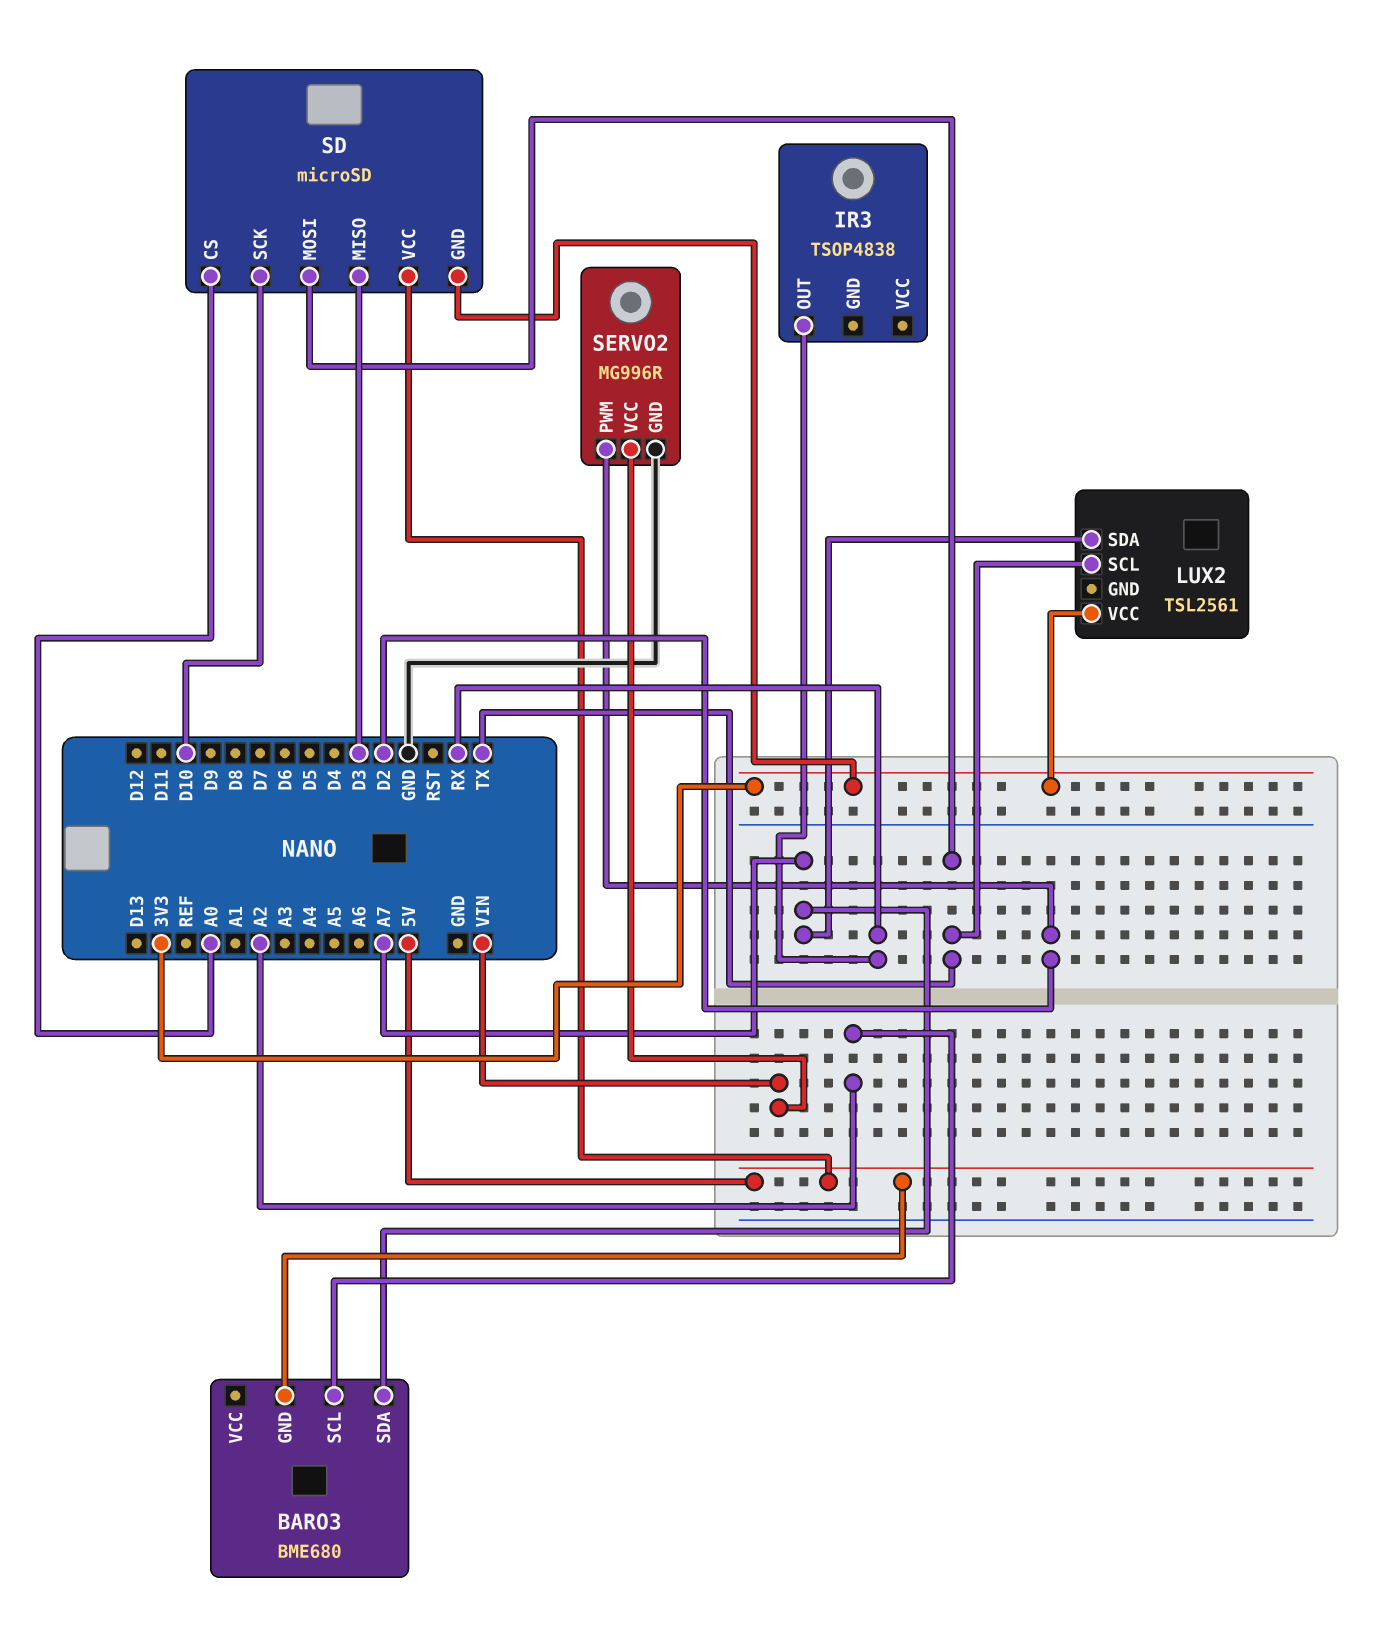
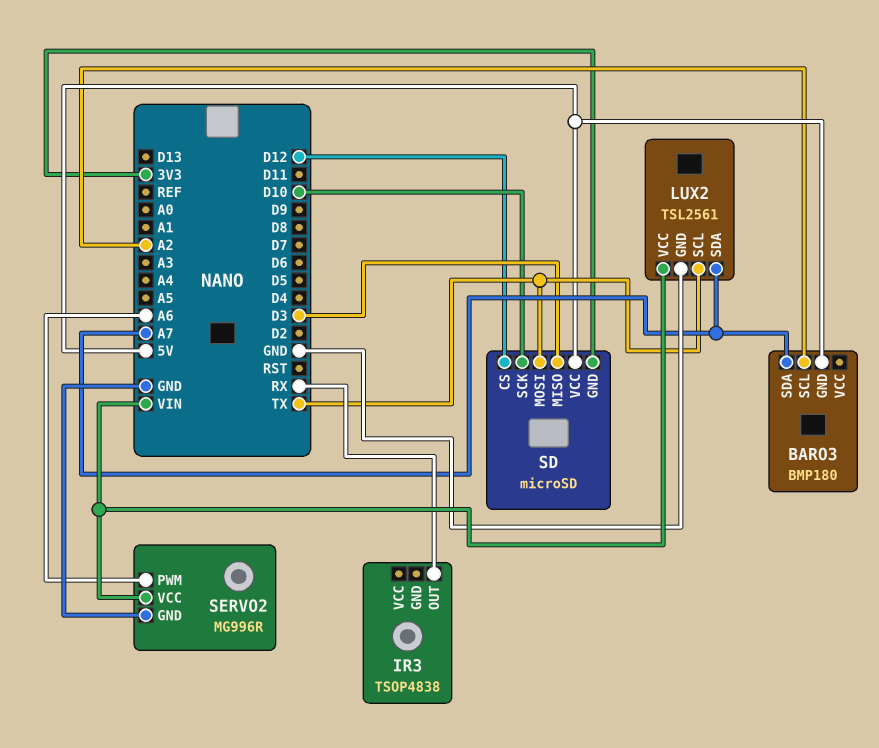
BARO3: BME680 -> BMP180
LUX2 pin GND: none -> GND
LUX2 pin VCC: 3V3 -> VIN
SD pin CS: A0 -> D12
SERVO2 pin PWM: D2 -> A6

